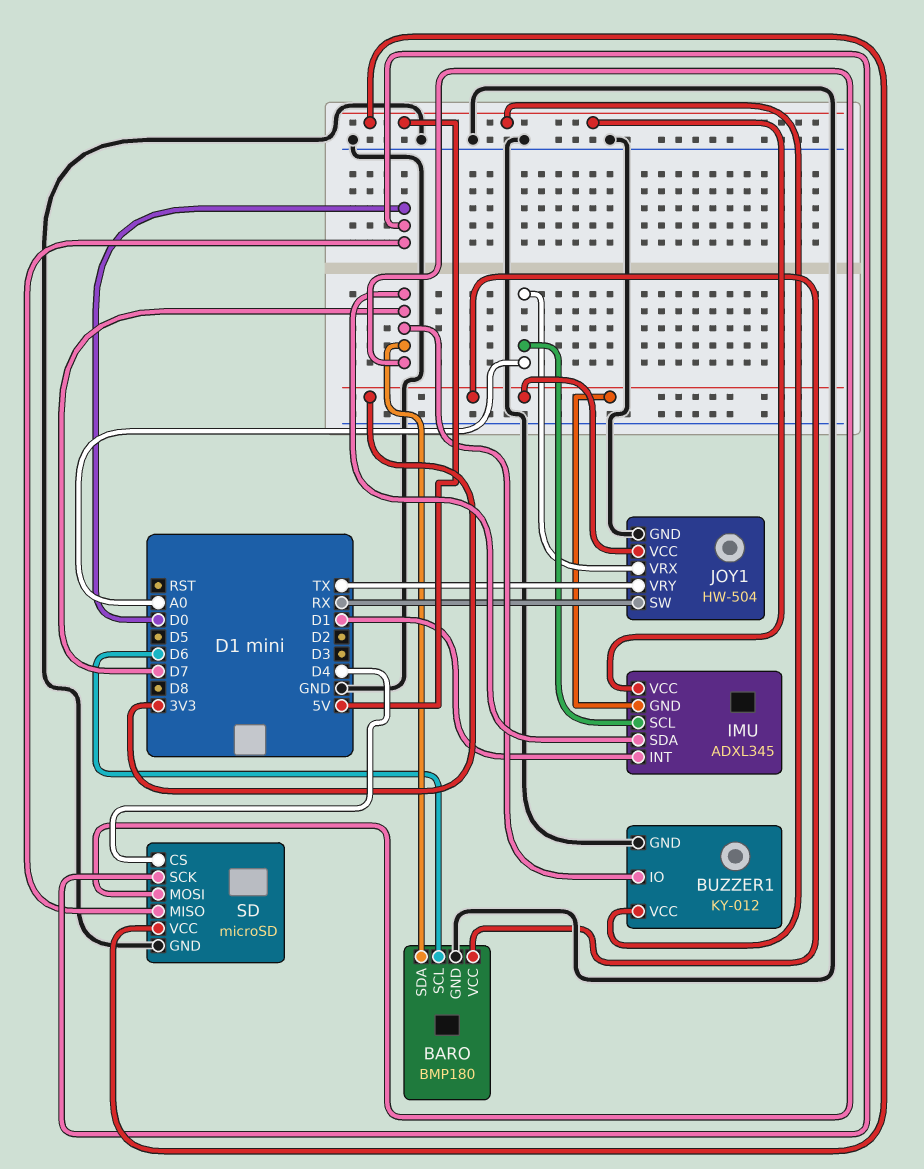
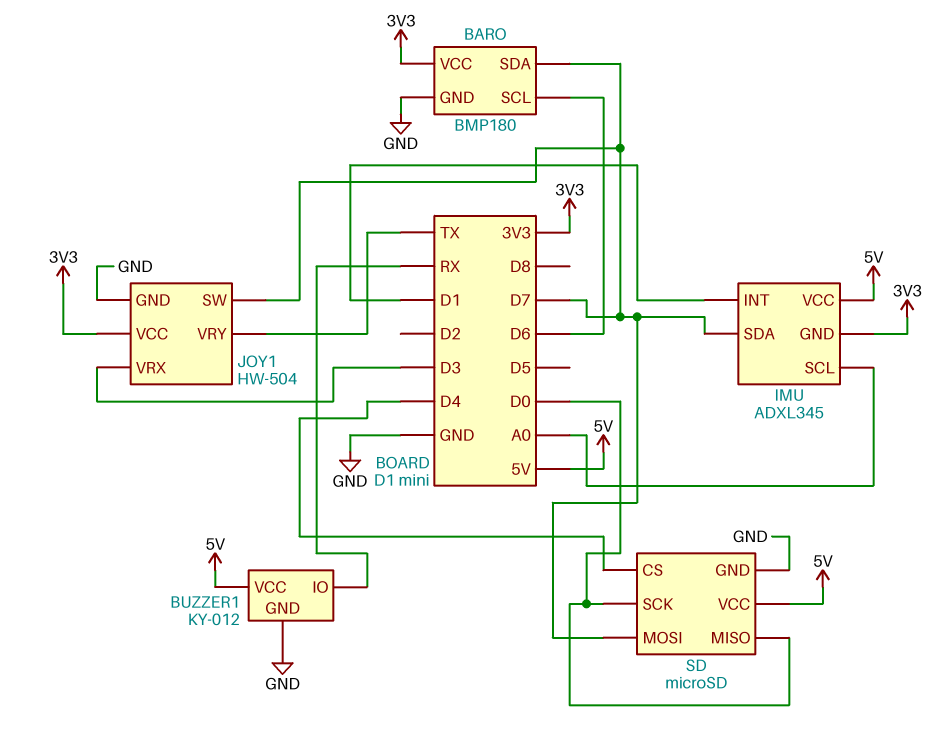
BUZZER1 pin IO: D7 -> RX
JOY1 pin SW: RX -> D7
JOY1 pin VRX: A0 -> D3

